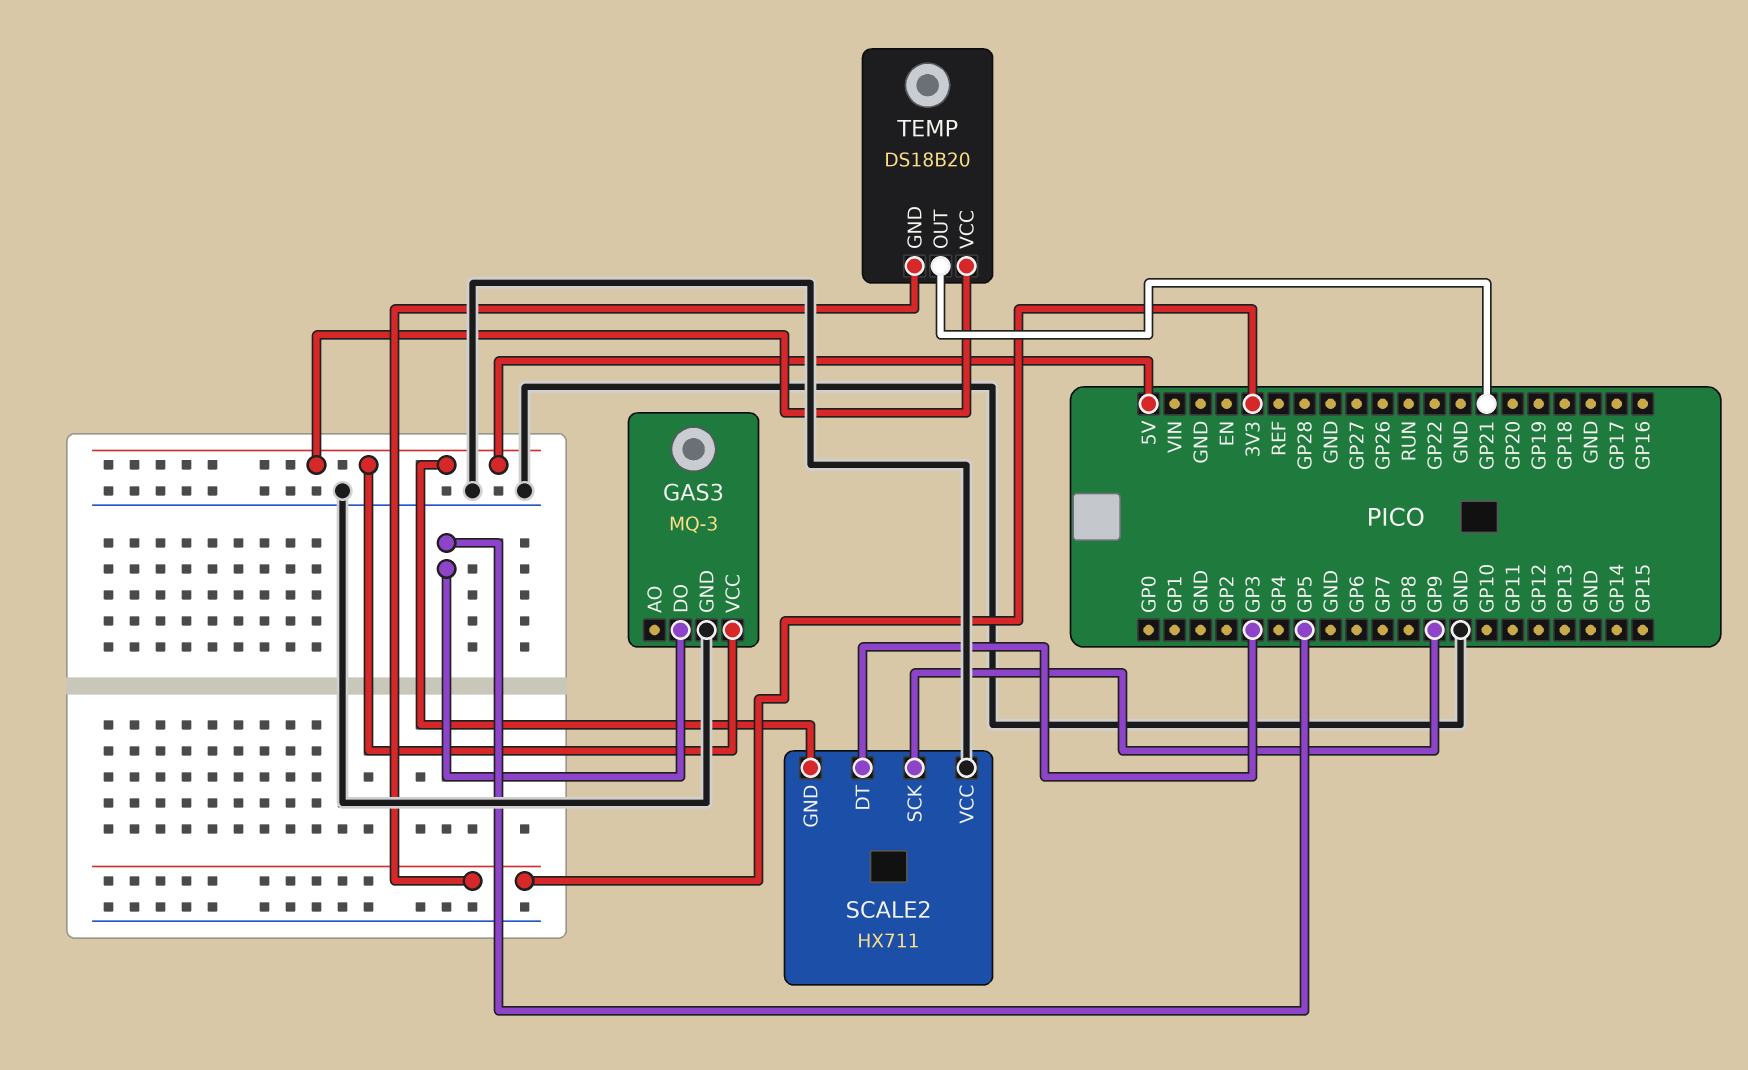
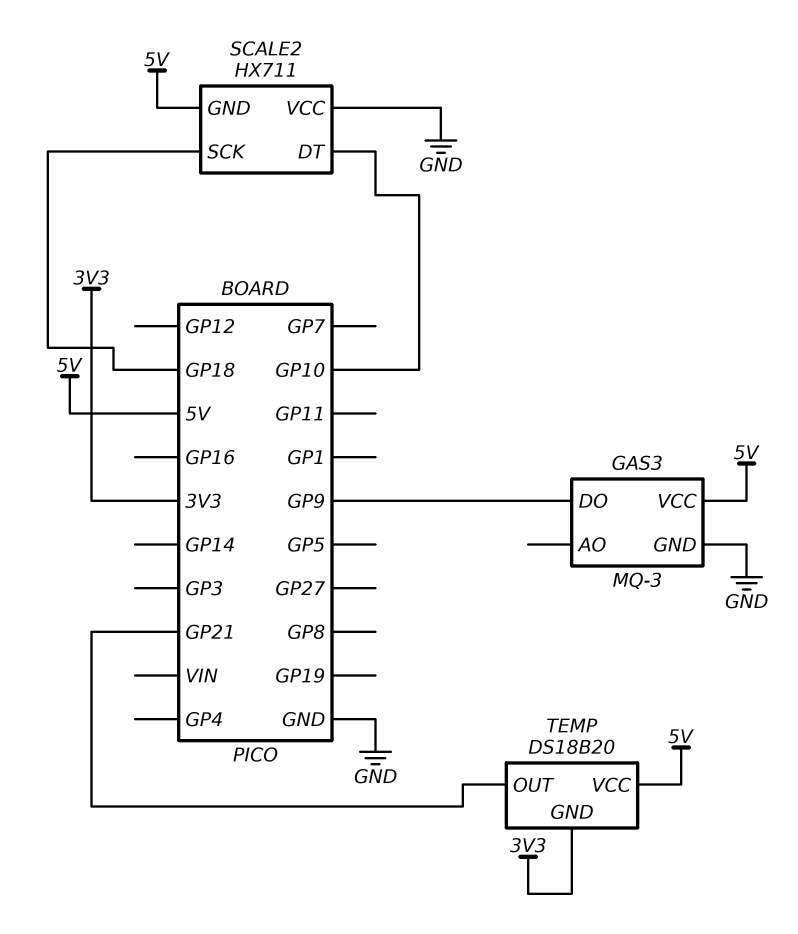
GAS3 pin DO: GP5 -> GP9
SCALE2 pin DT: GP3 -> GP10
SCALE2 pin SCK: GP9 -> GP18

